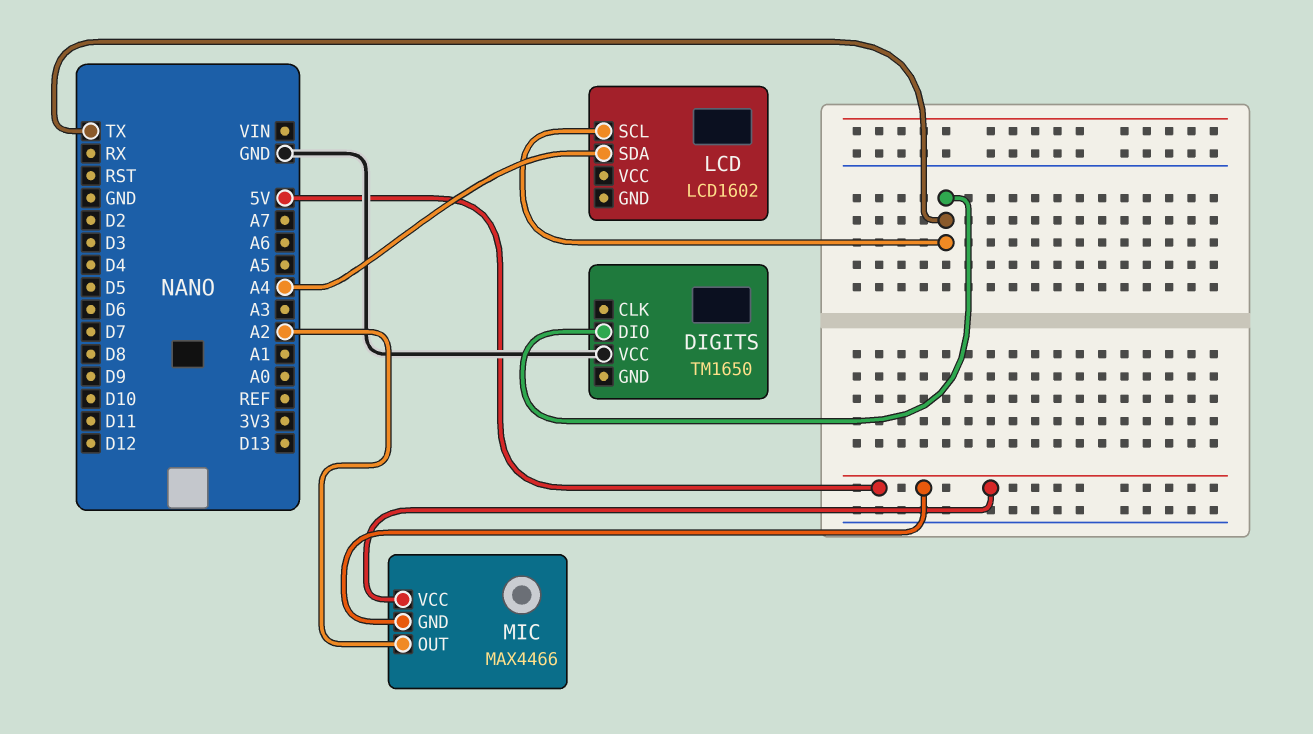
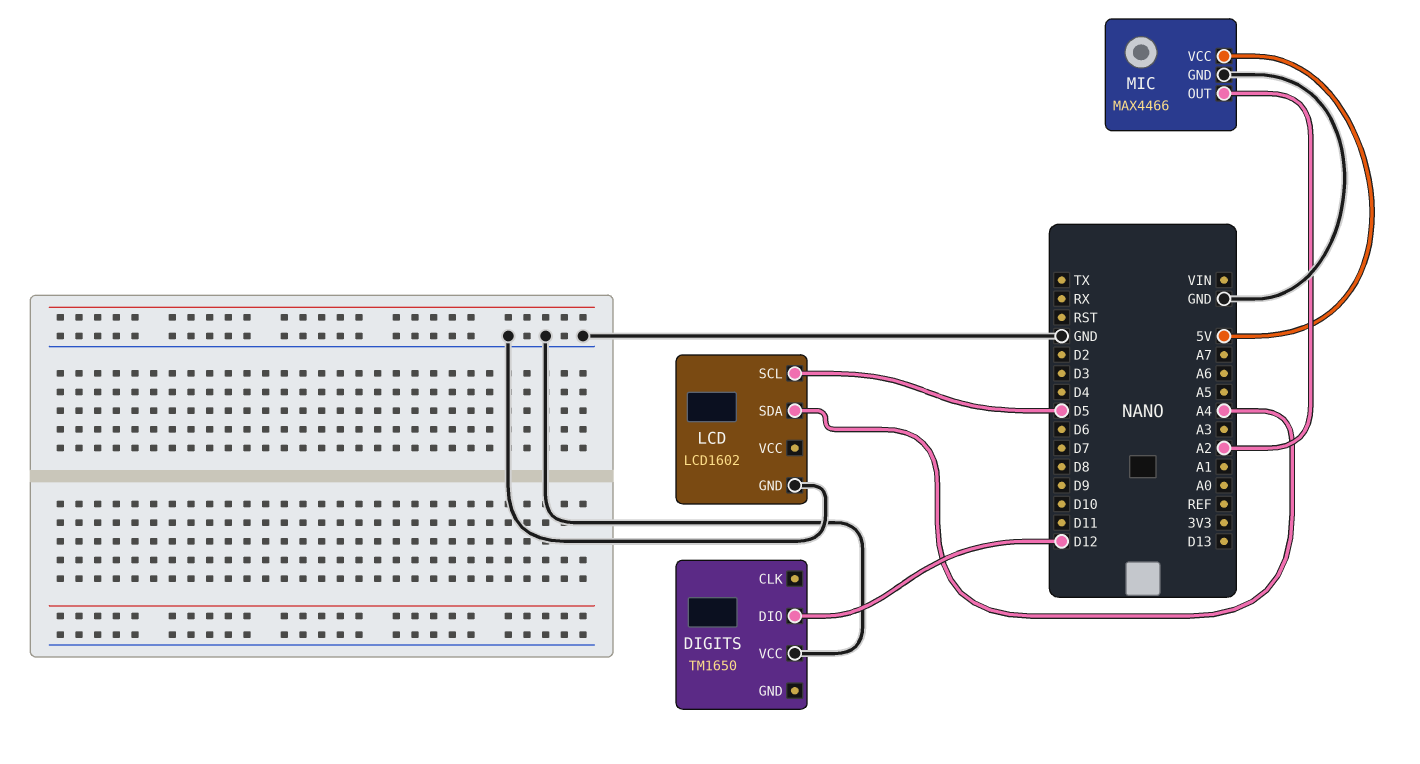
DIGITS pin DIO: TX -> D12
LCD pin GND: none -> GND
LCD pin SCL: TX -> D5
MIC pin GND: 5V -> GND

